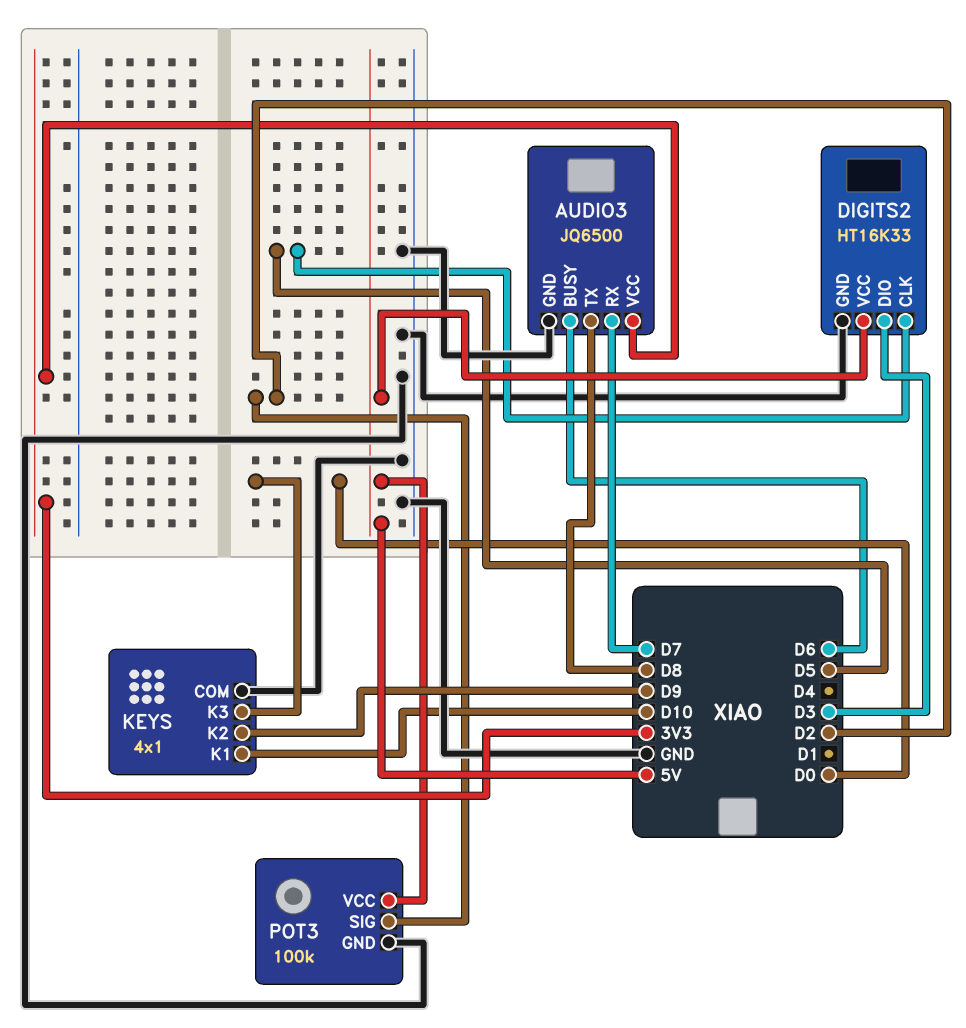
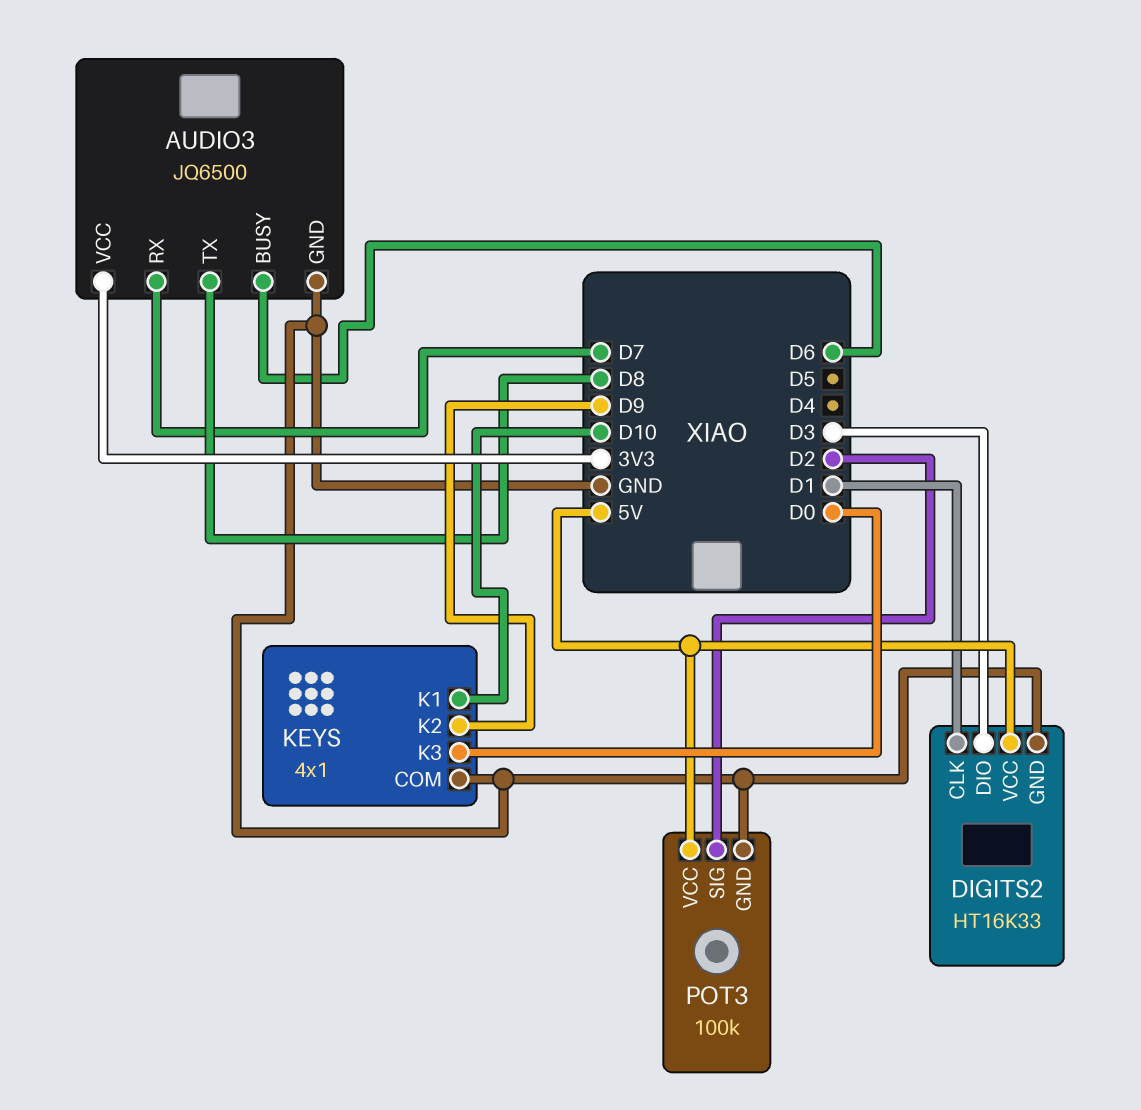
DIGITS2 pin CLK: D5 -> D1

